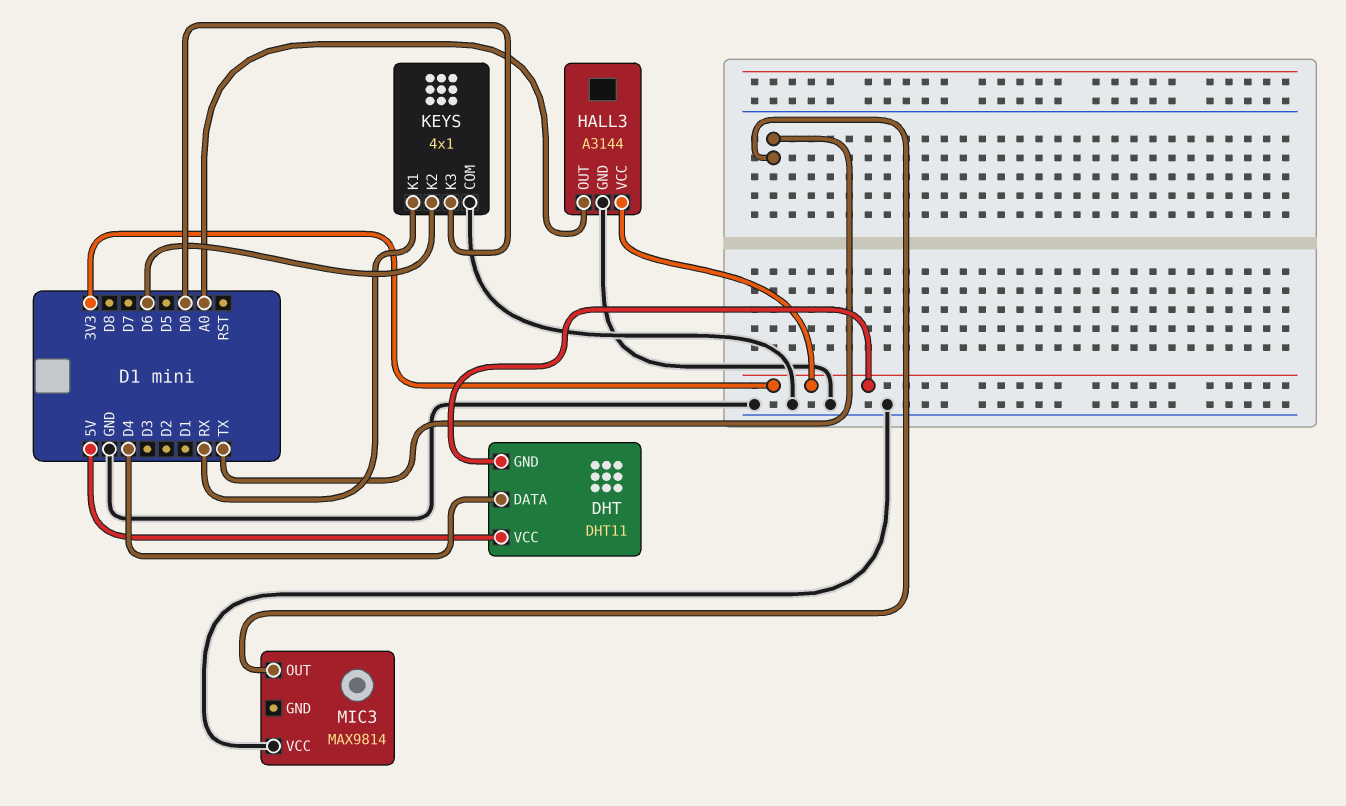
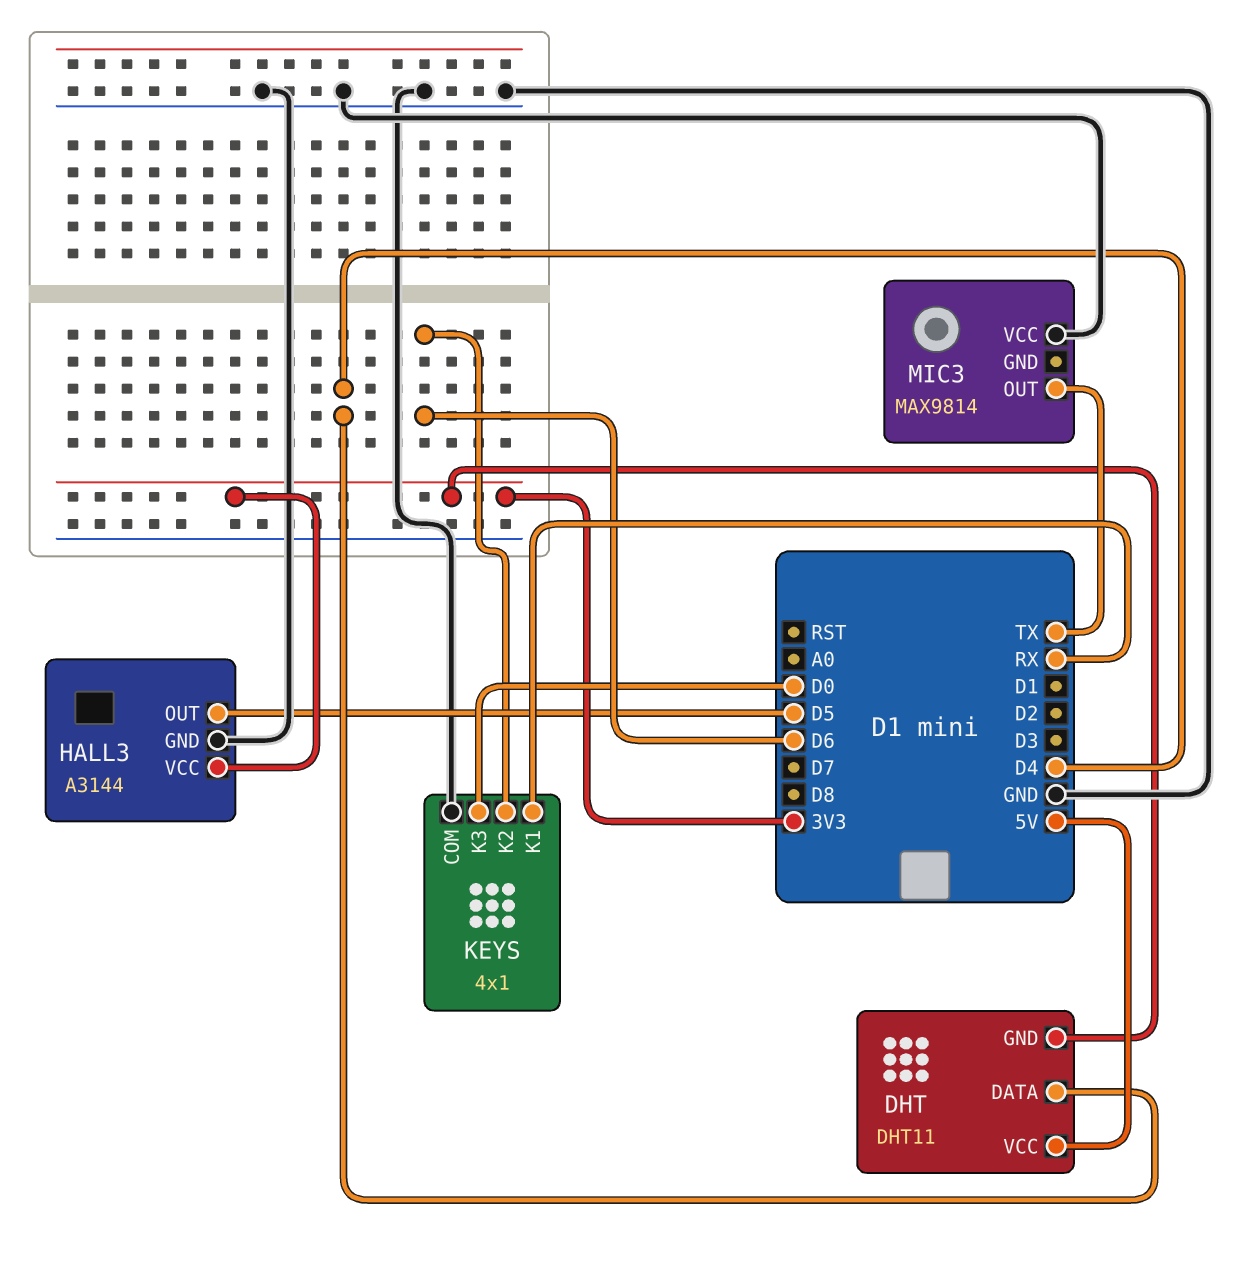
HALL3 pin OUT: A0 -> D5

